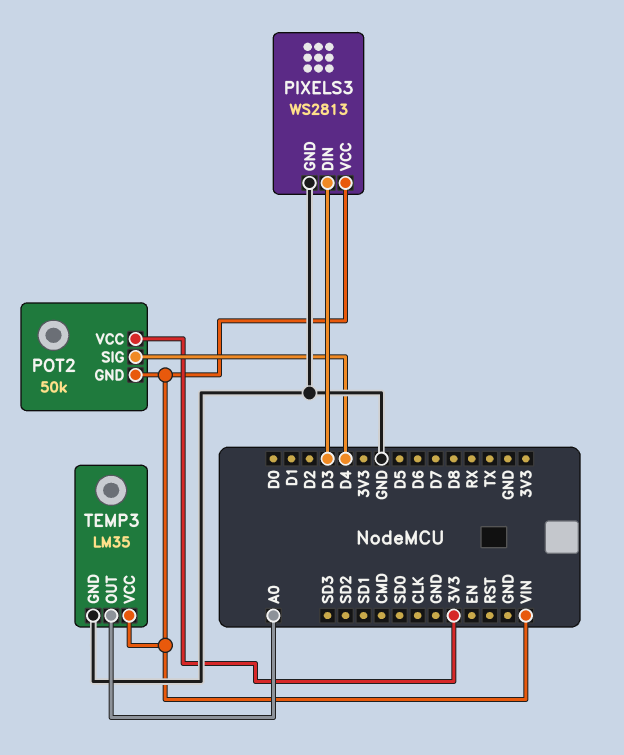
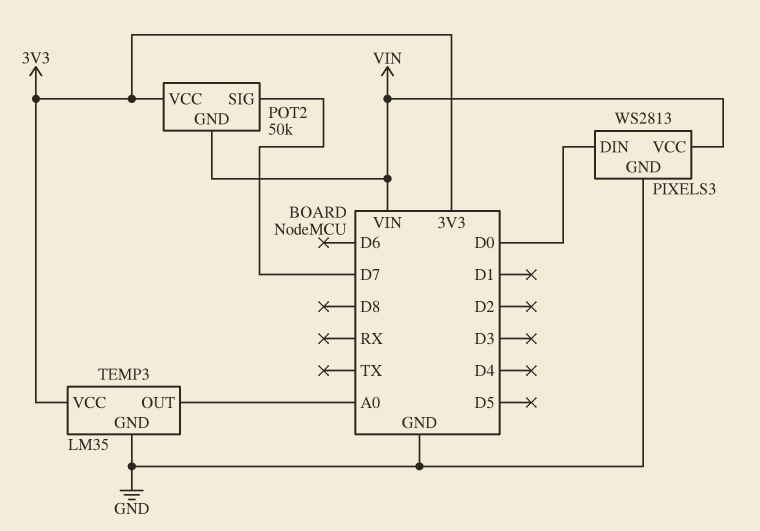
PIXELS3 pin DIN: D3 -> D0
POT2 pin SIG: D4 -> D7
TEMP3 pin VCC: VIN -> 3V3

